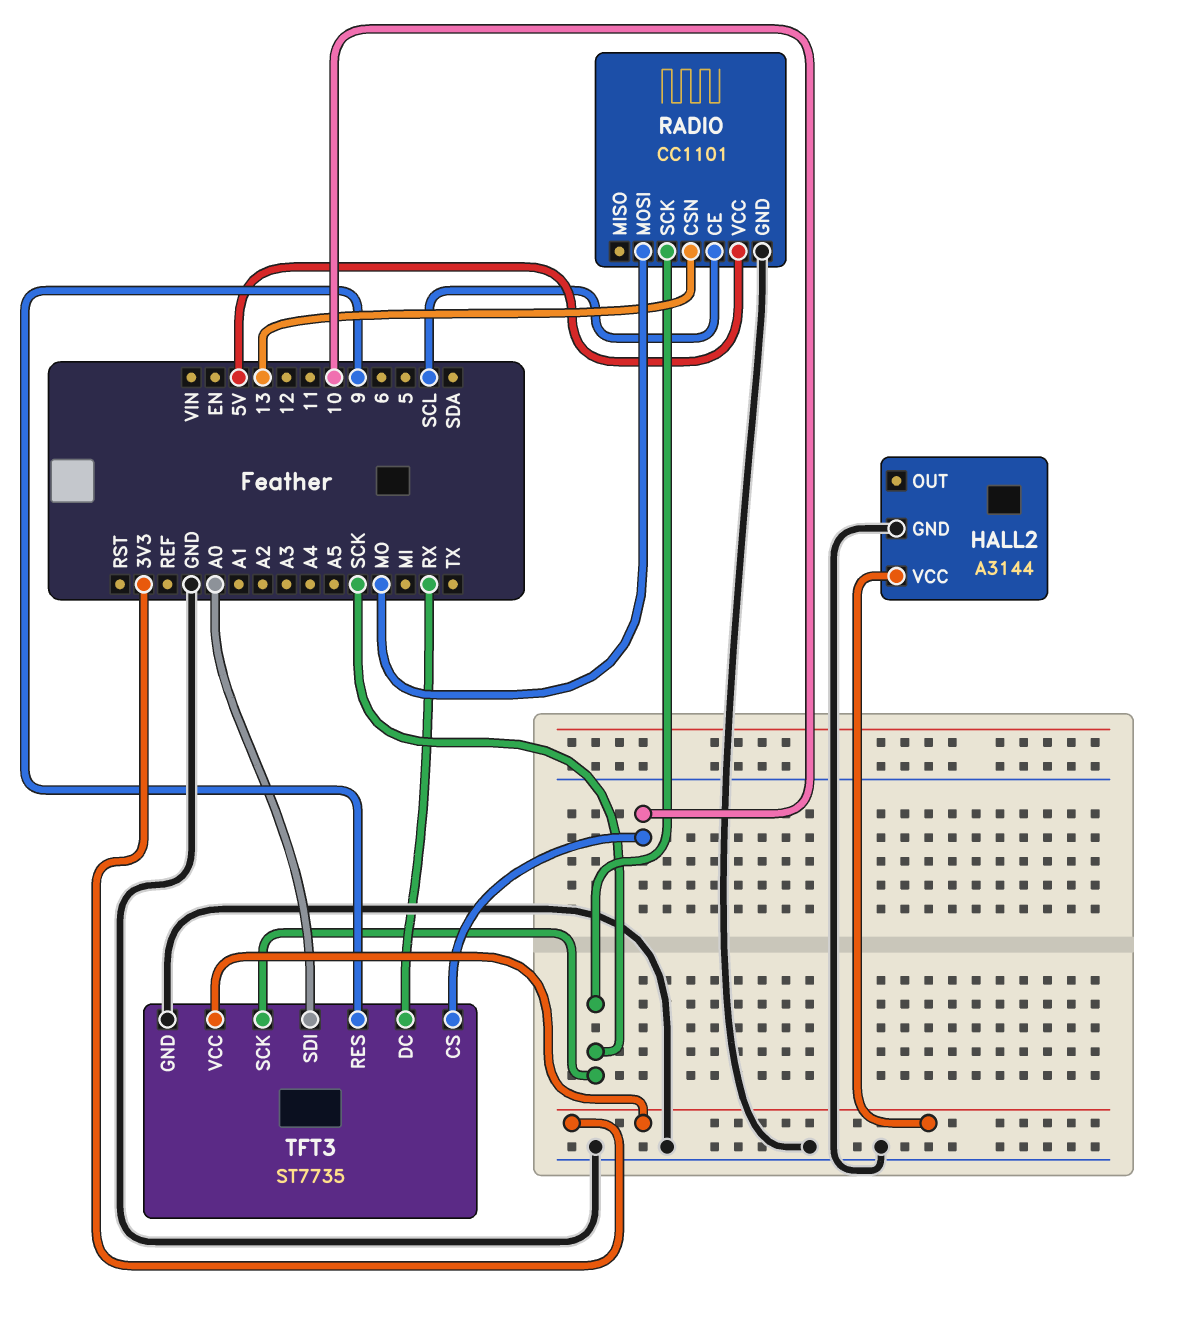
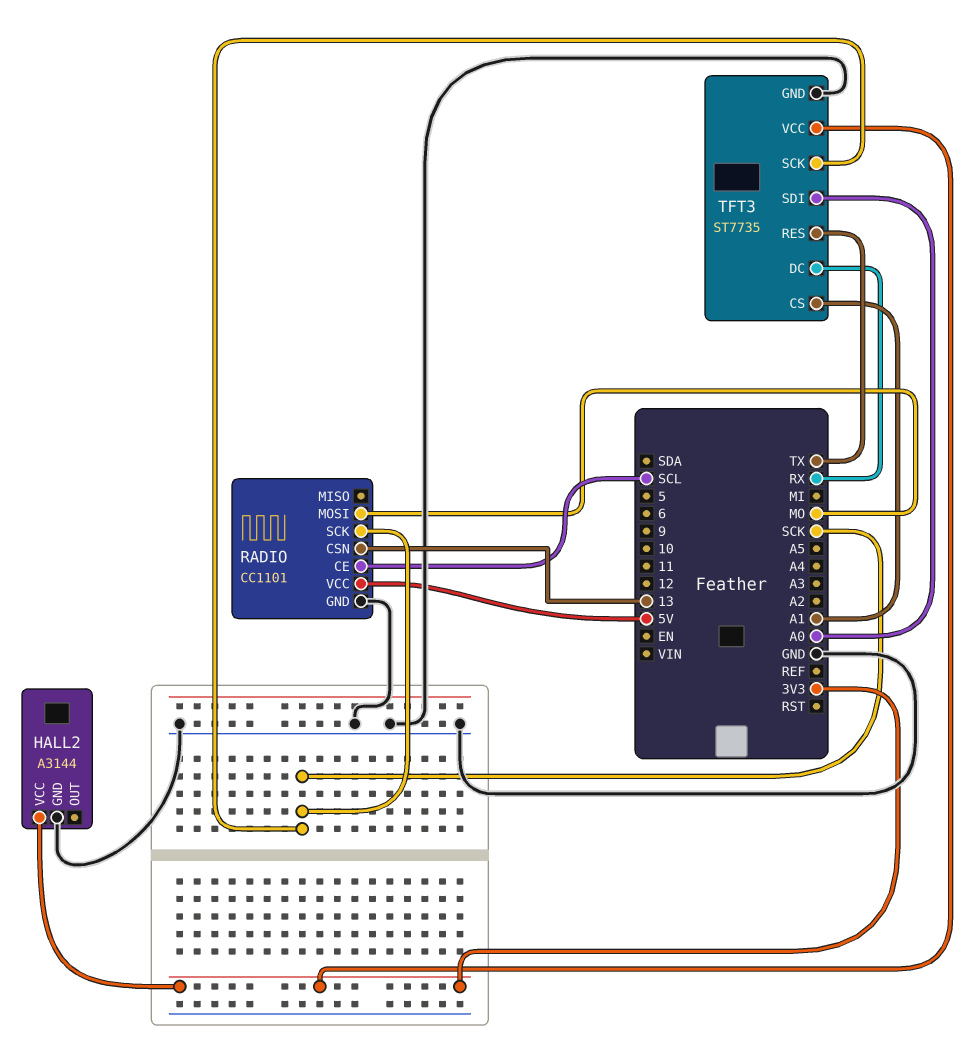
TFT3 pin CS: 10 -> A1
TFT3 pin RES: 9 -> TX

